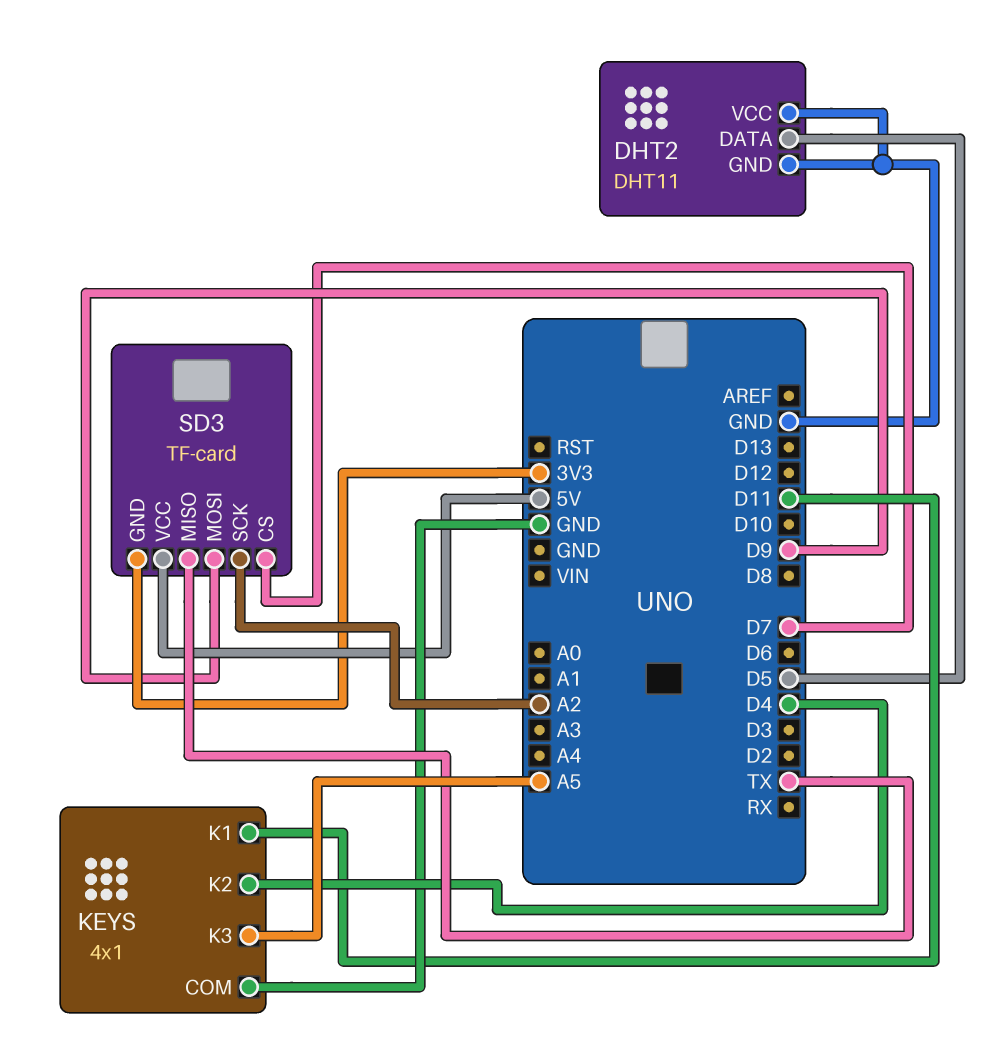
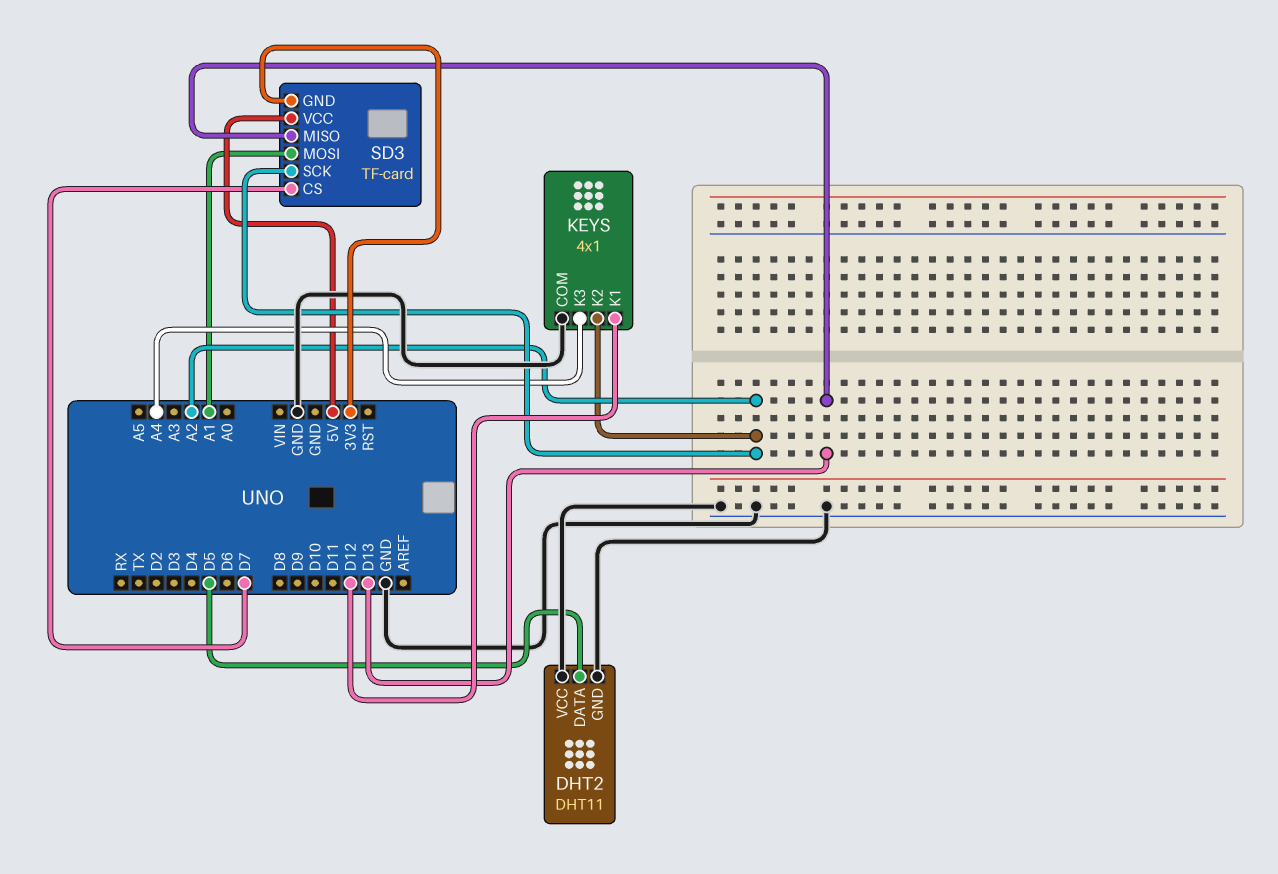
KEYS pin K1: D11 -> D12
KEYS pin K2: D4 -> A2
KEYS pin K3: A5 -> A4
SD3 pin MISO: TX -> D13
SD3 pin MOSI: D9 -> A1

